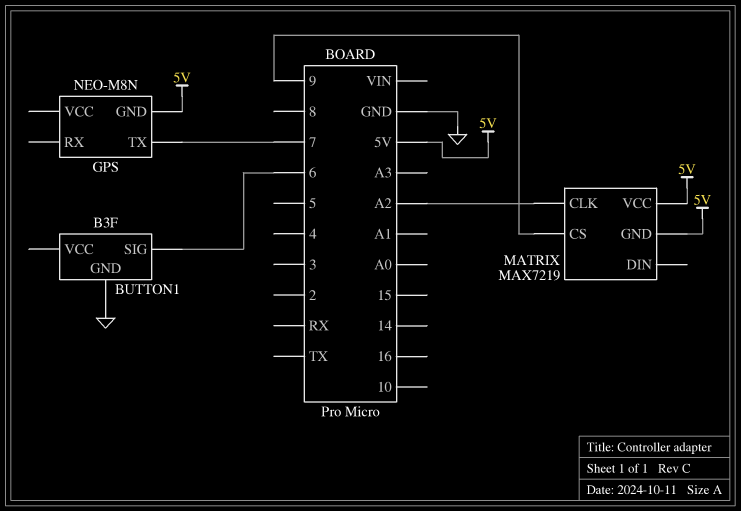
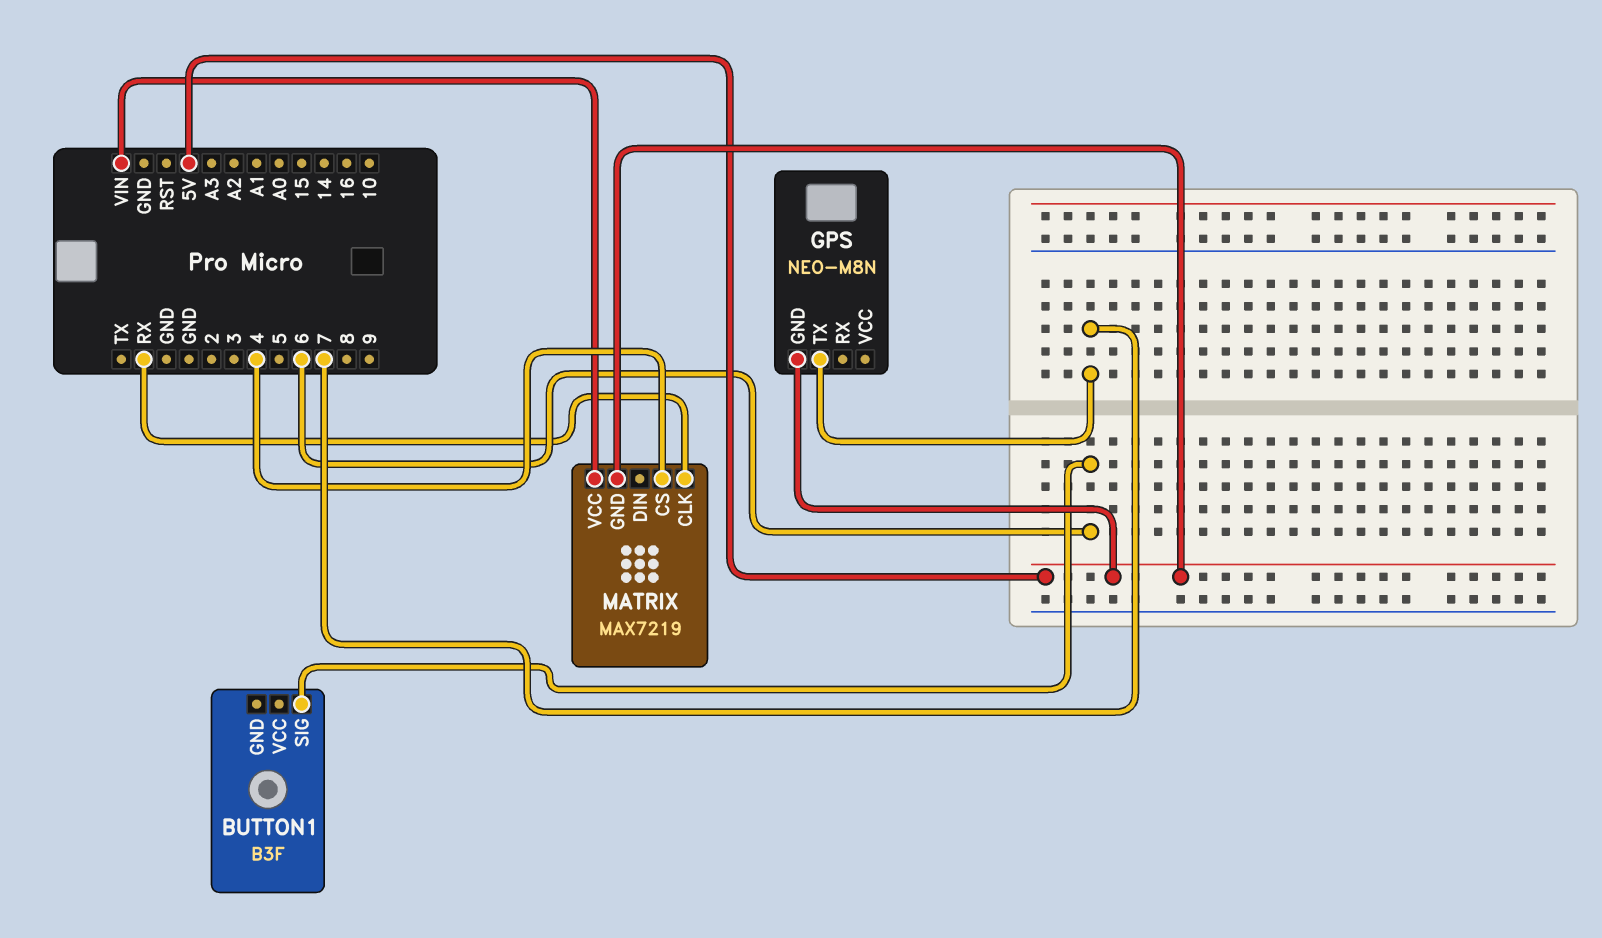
BUTTON1 pin GND: GND -> none
MATRIX pin CLK: A2 -> RX
MATRIX pin CS: 9 -> 4
MATRIX pin VCC: 5V -> VIN

